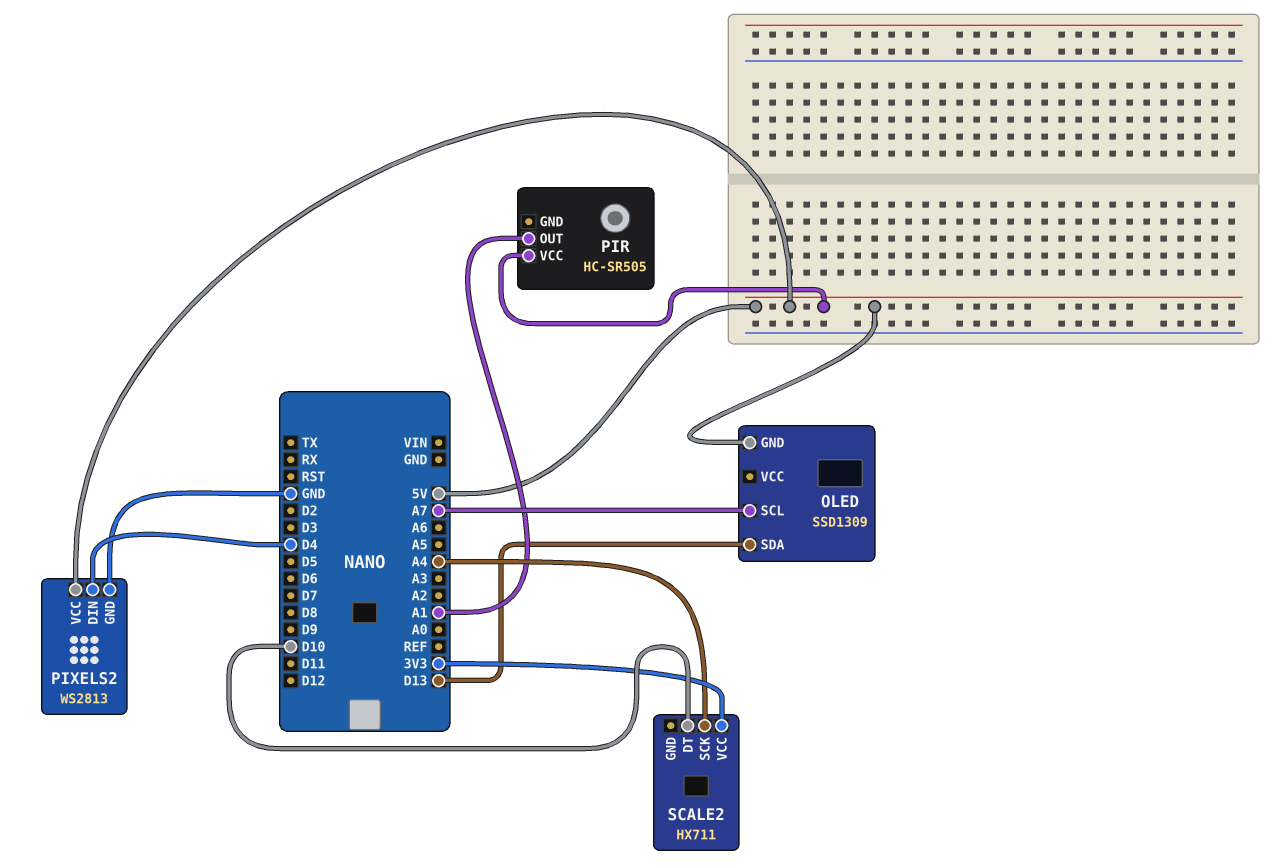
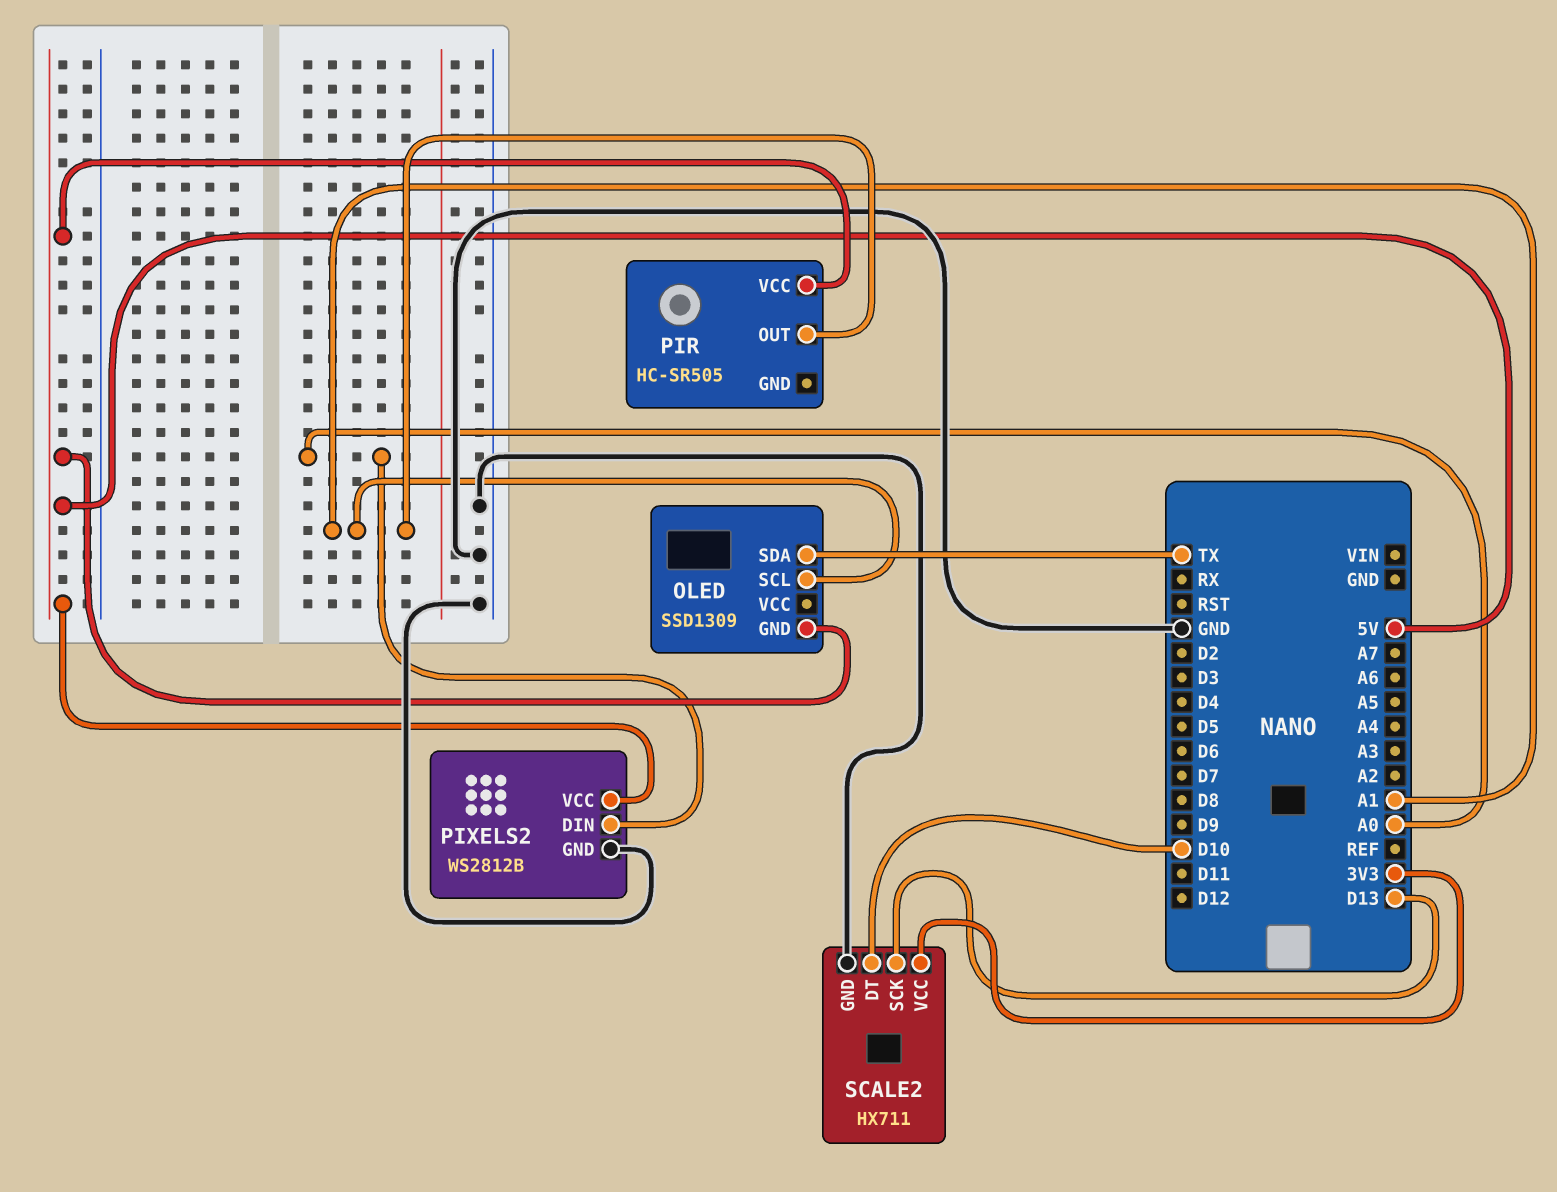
OLED pin SCL: A7 -> A1
OLED pin SDA: D13 -> TX
PIXELS2: WS2813 -> WS2812B
PIXELS2 pin DIN: D4 -> A0
SCALE2 pin GND: none -> GND
SCALE2 pin SCK: A4 -> D13

